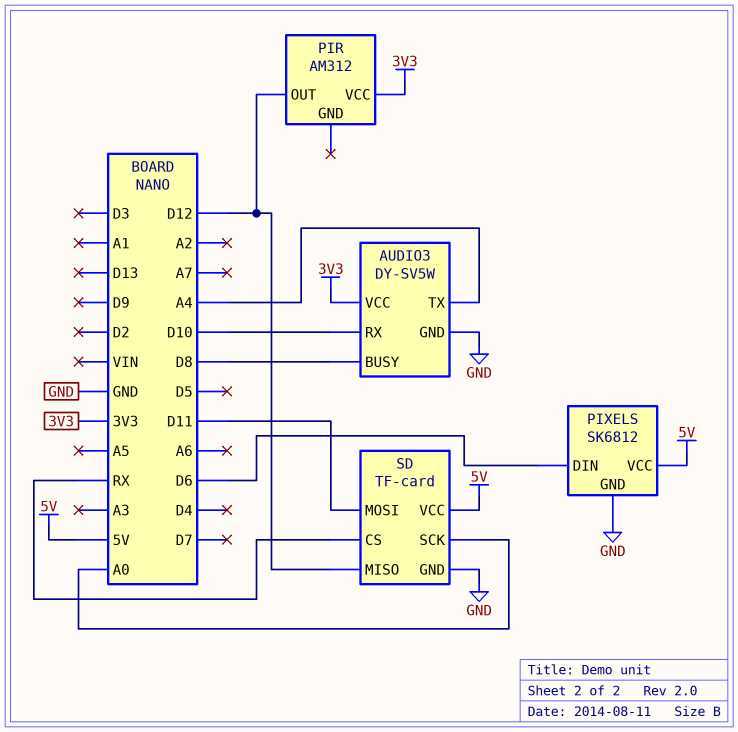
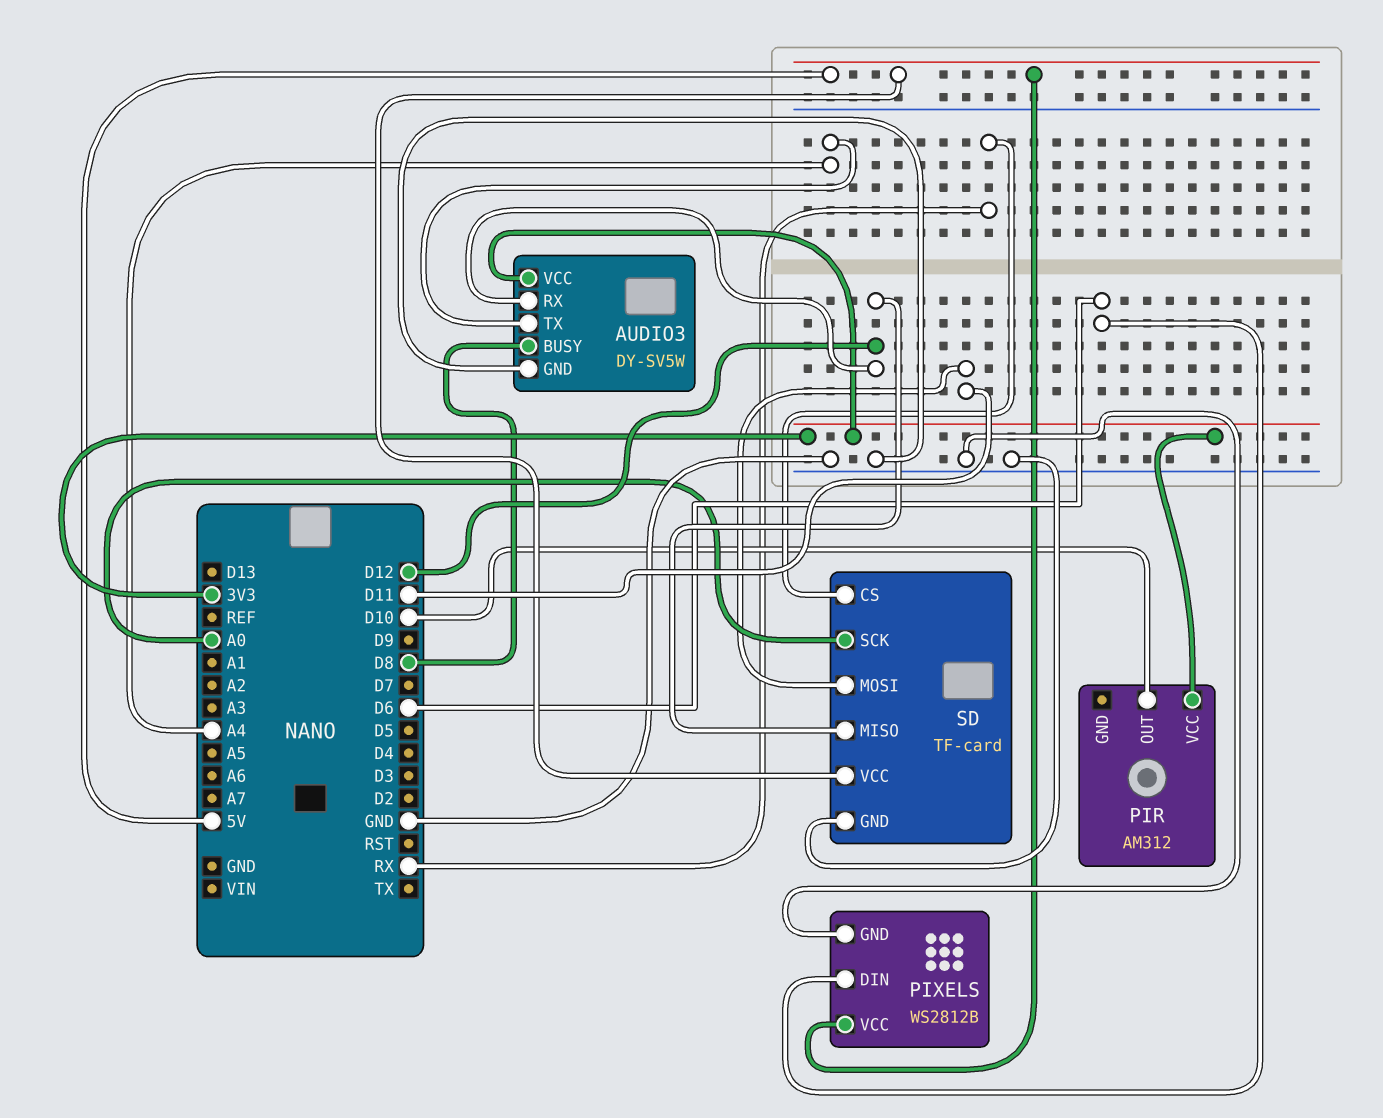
AUDIO3 pin RX: D10 -> D12
PIR pin OUT: D12 -> D10
PIXELS: SK6812 -> WS2812B

